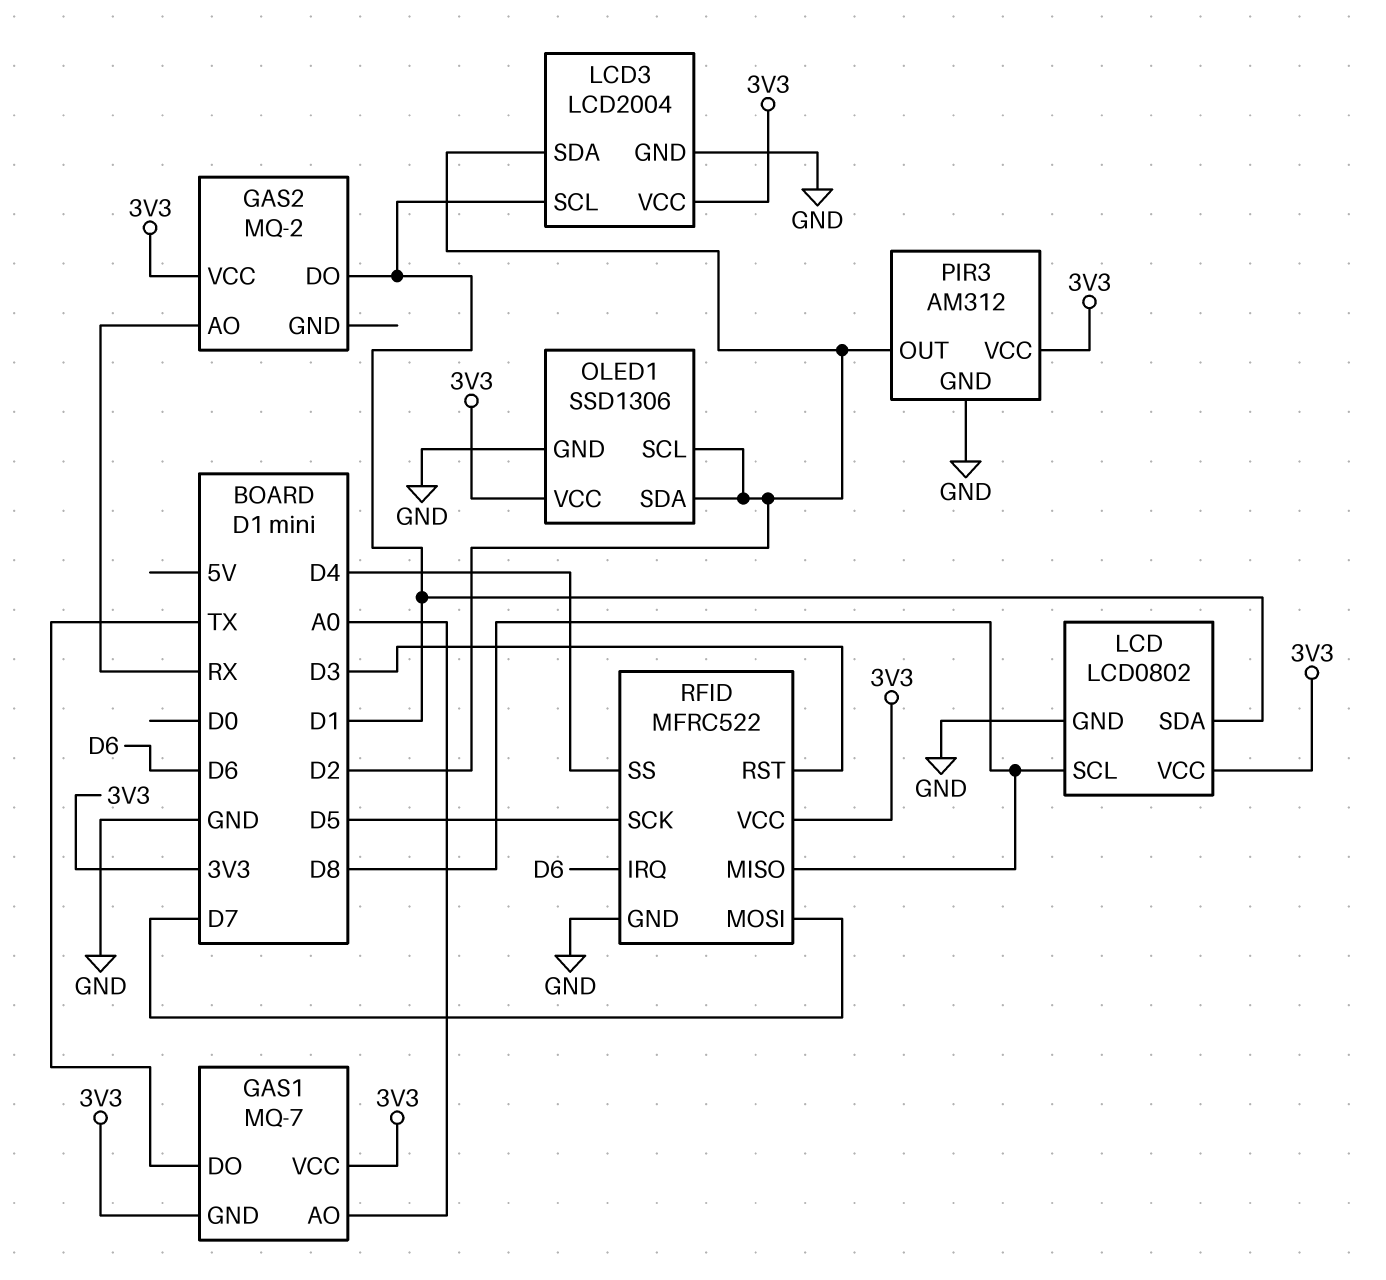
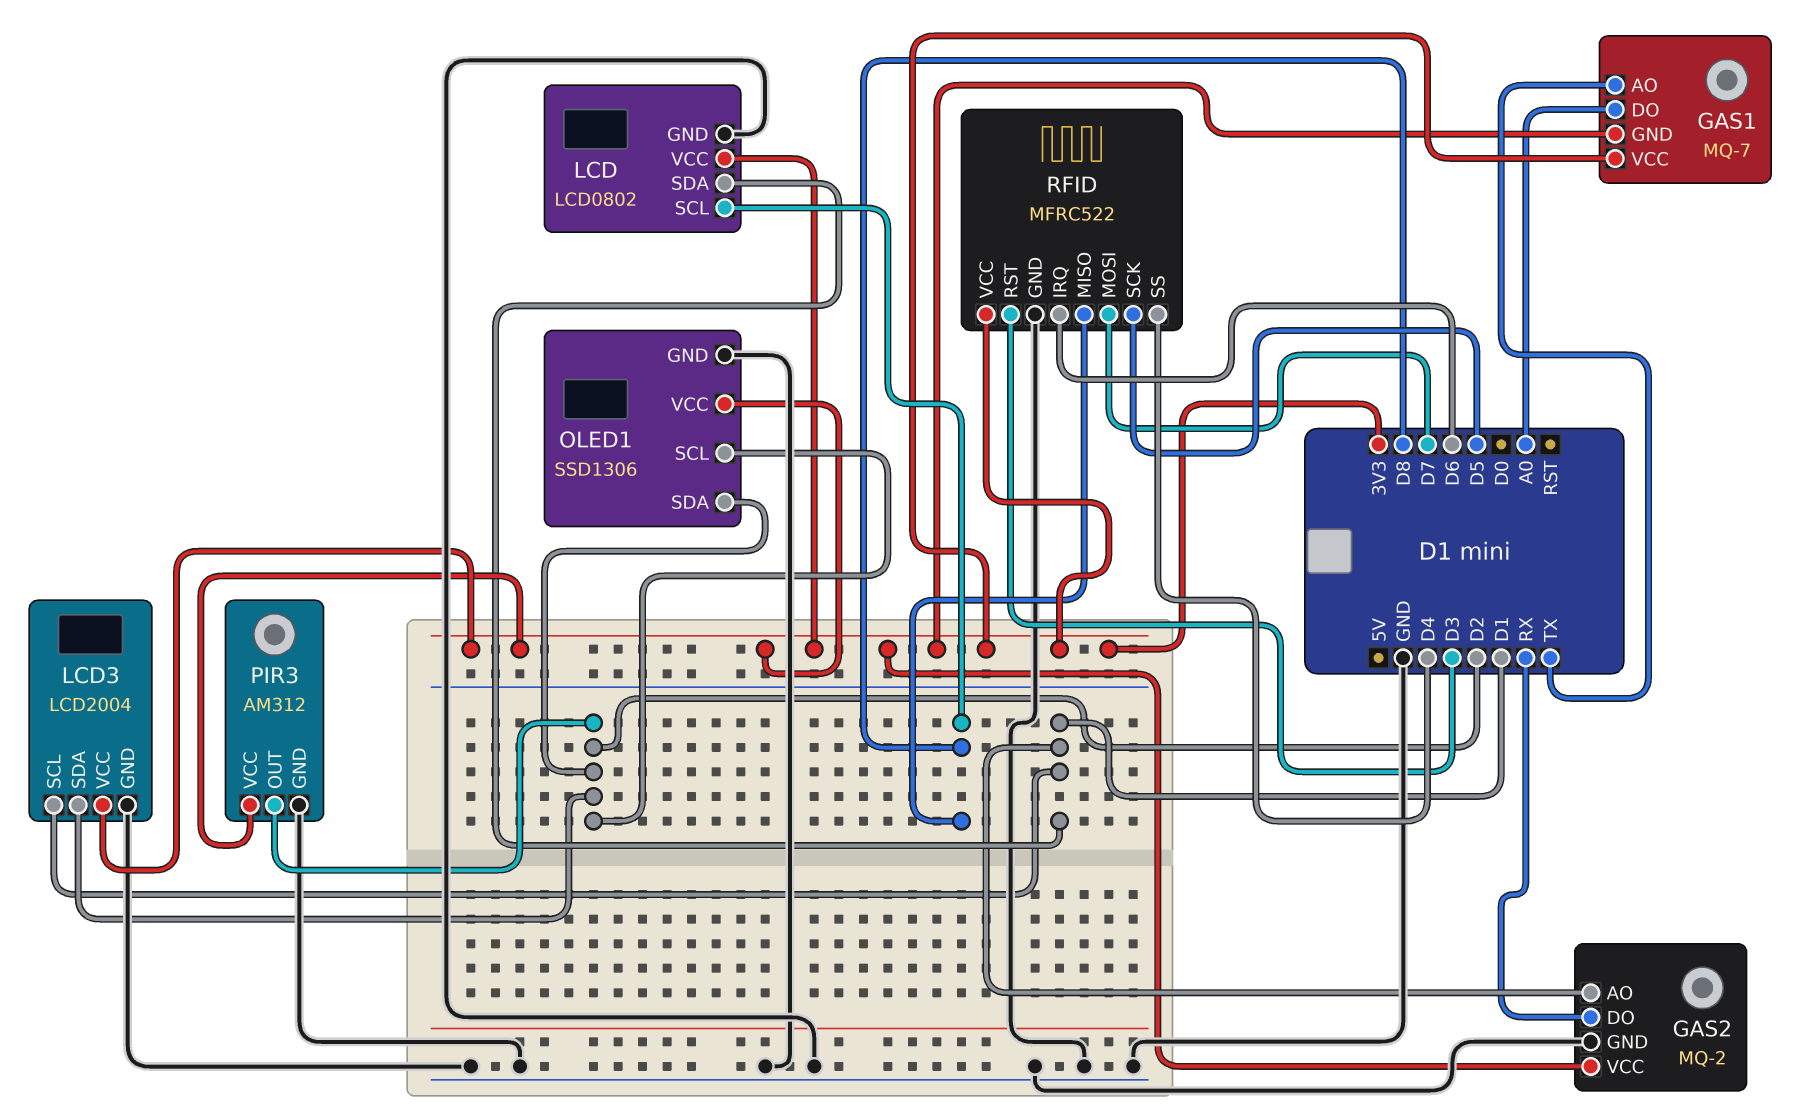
GAS1 pin AO: A0 -> TX
GAS1 pin DO: TX -> A0
GAS2 pin AO: RX -> D1
GAS2 pin DO: D1 -> RX
GAS2 pin GND: none -> GND

